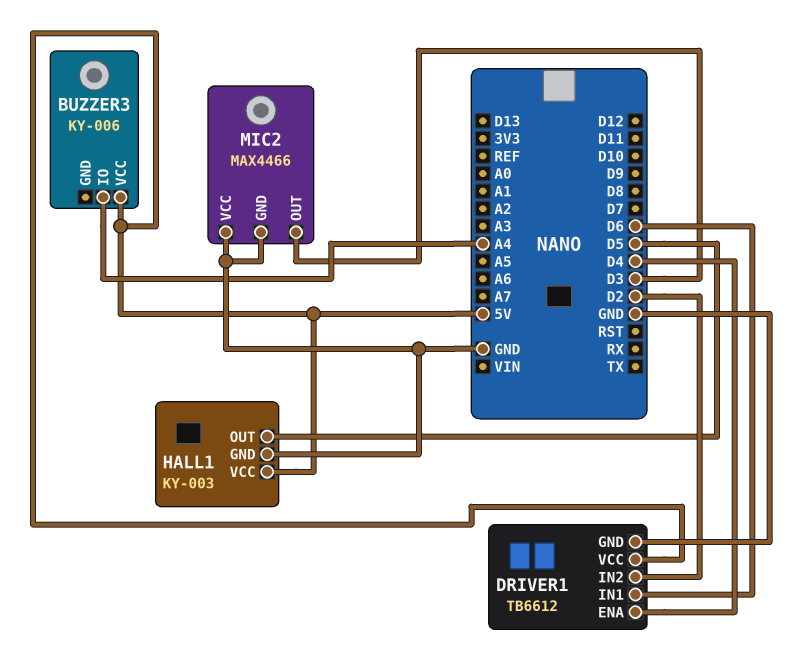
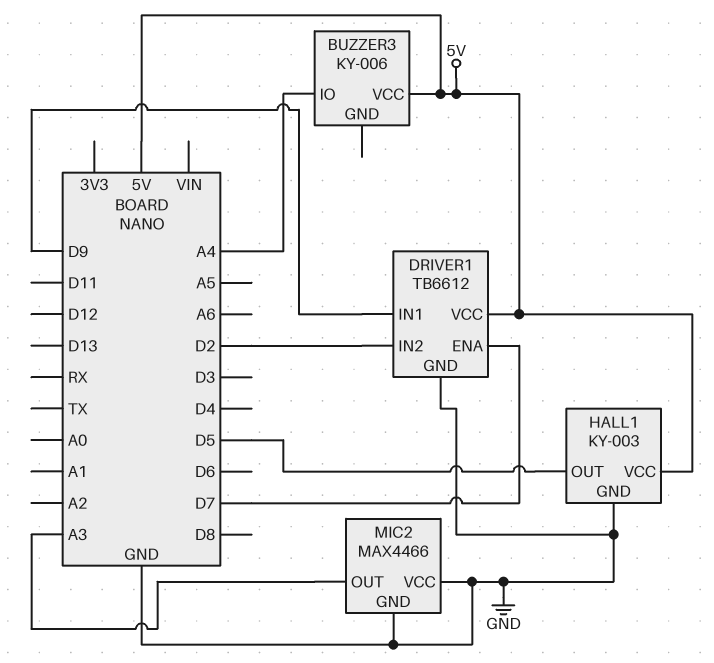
DRIVER1 pin ENA: D4 -> D7
DRIVER1 pin IN1: D6 -> D9
MIC2 pin OUT: D3 -> A3

